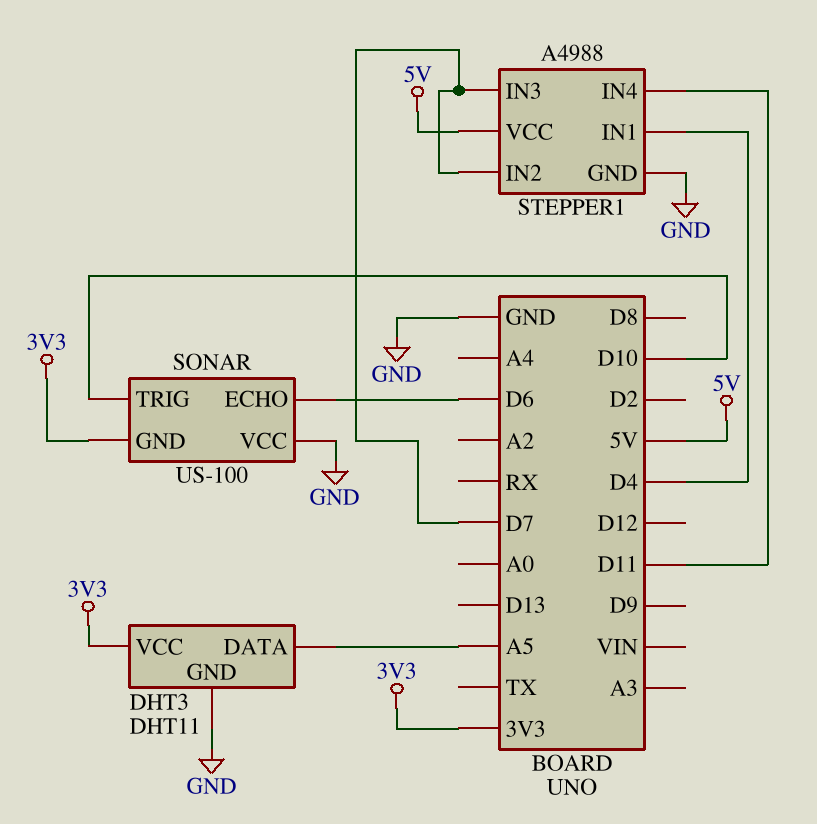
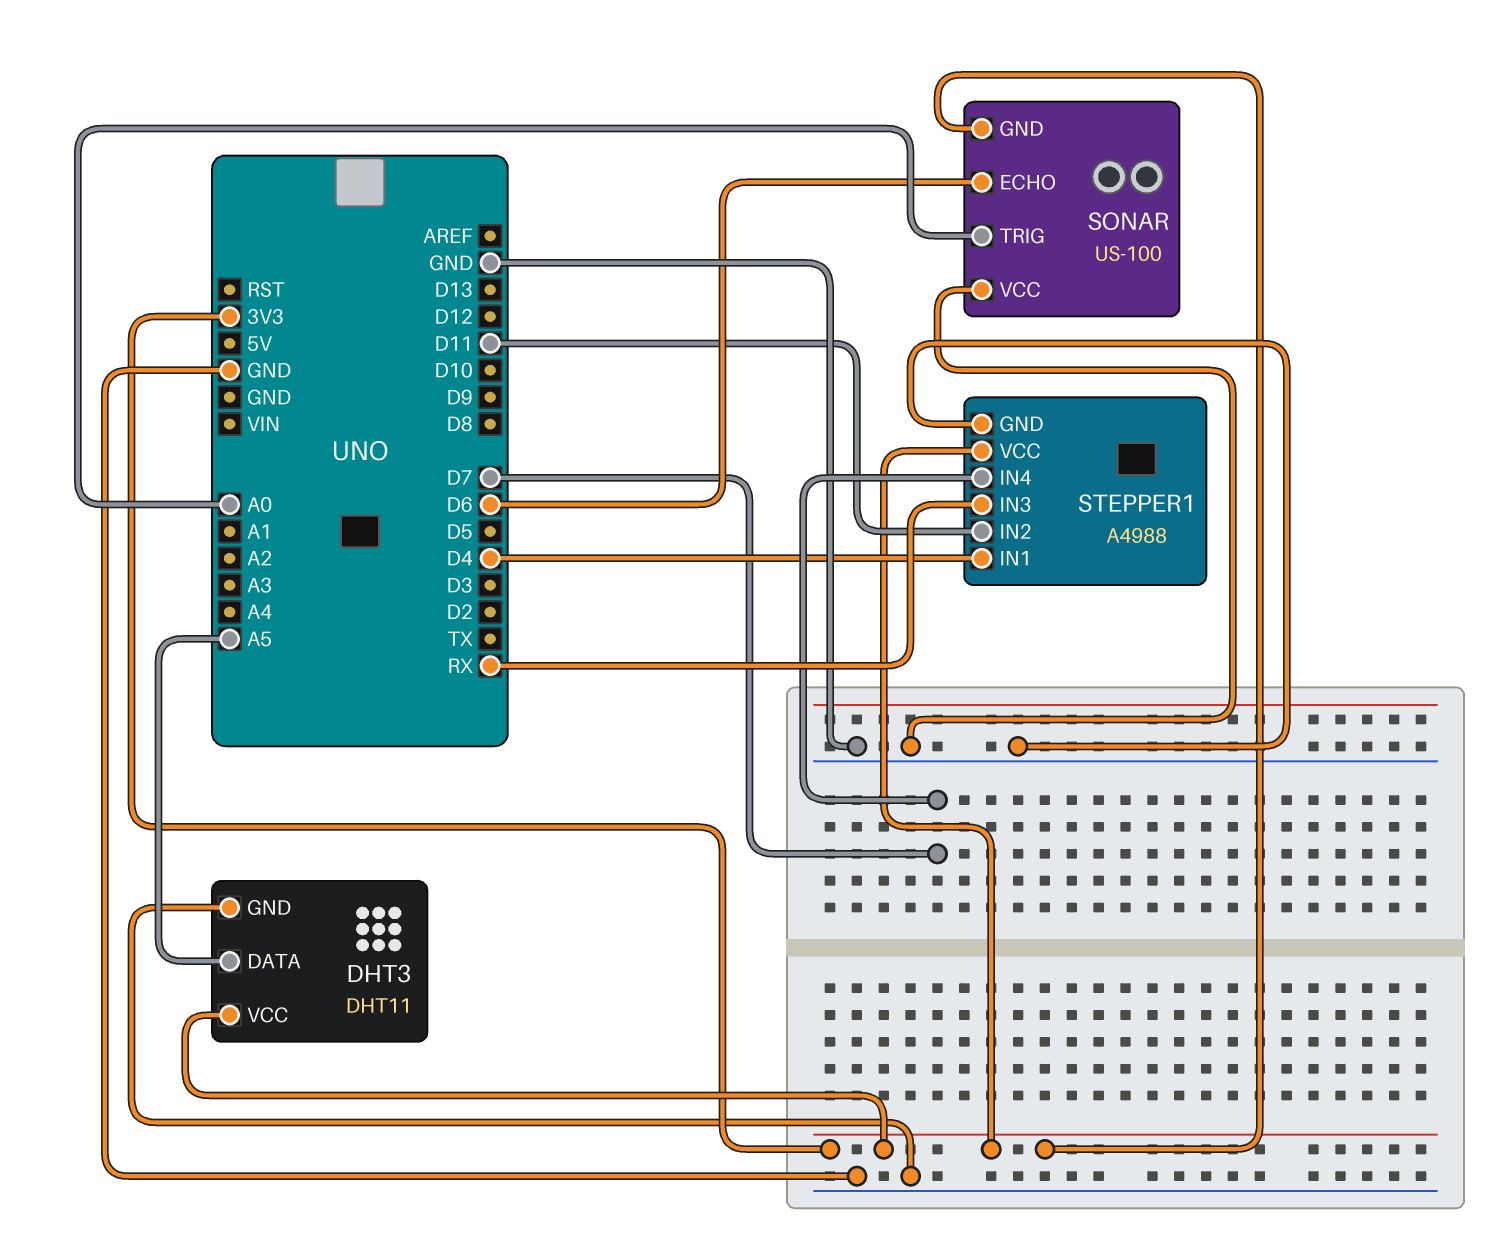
SONAR pin TRIG: D10 -> A0
STEPPER1 pin IN2: D7 -> D11
STEPPER1 pin IN3: D7 -> RX
STEPPER1 pin IN4: D11 -> D7
STEPPER1 pin VCC: 5V -> 3V3

